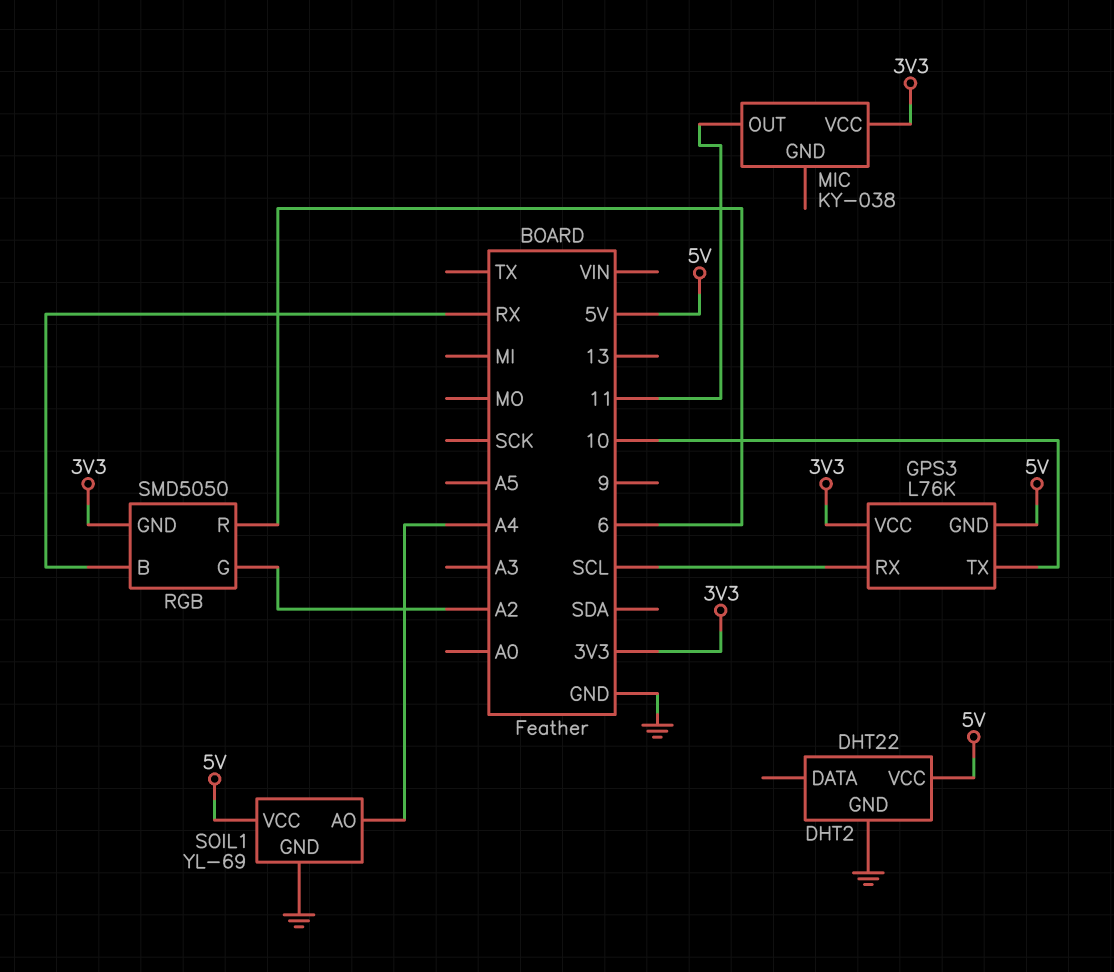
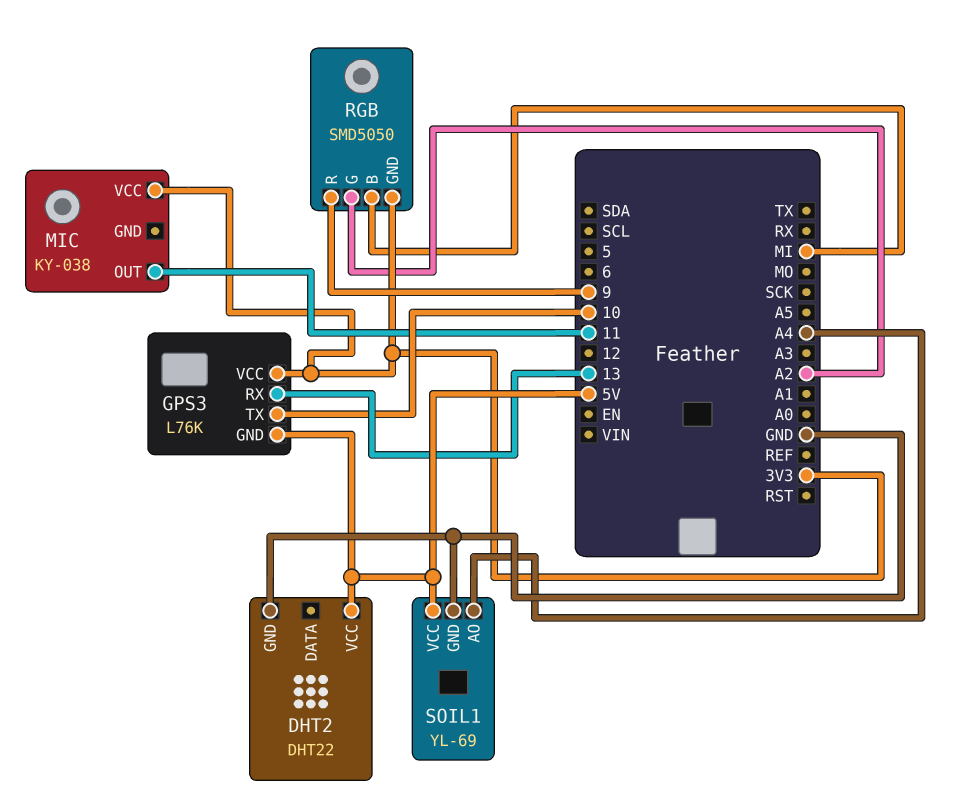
GPS3 pin RX: SCL -> 13
RGB pin B: RX -> MI
RGB pin R: 6 -> 9

